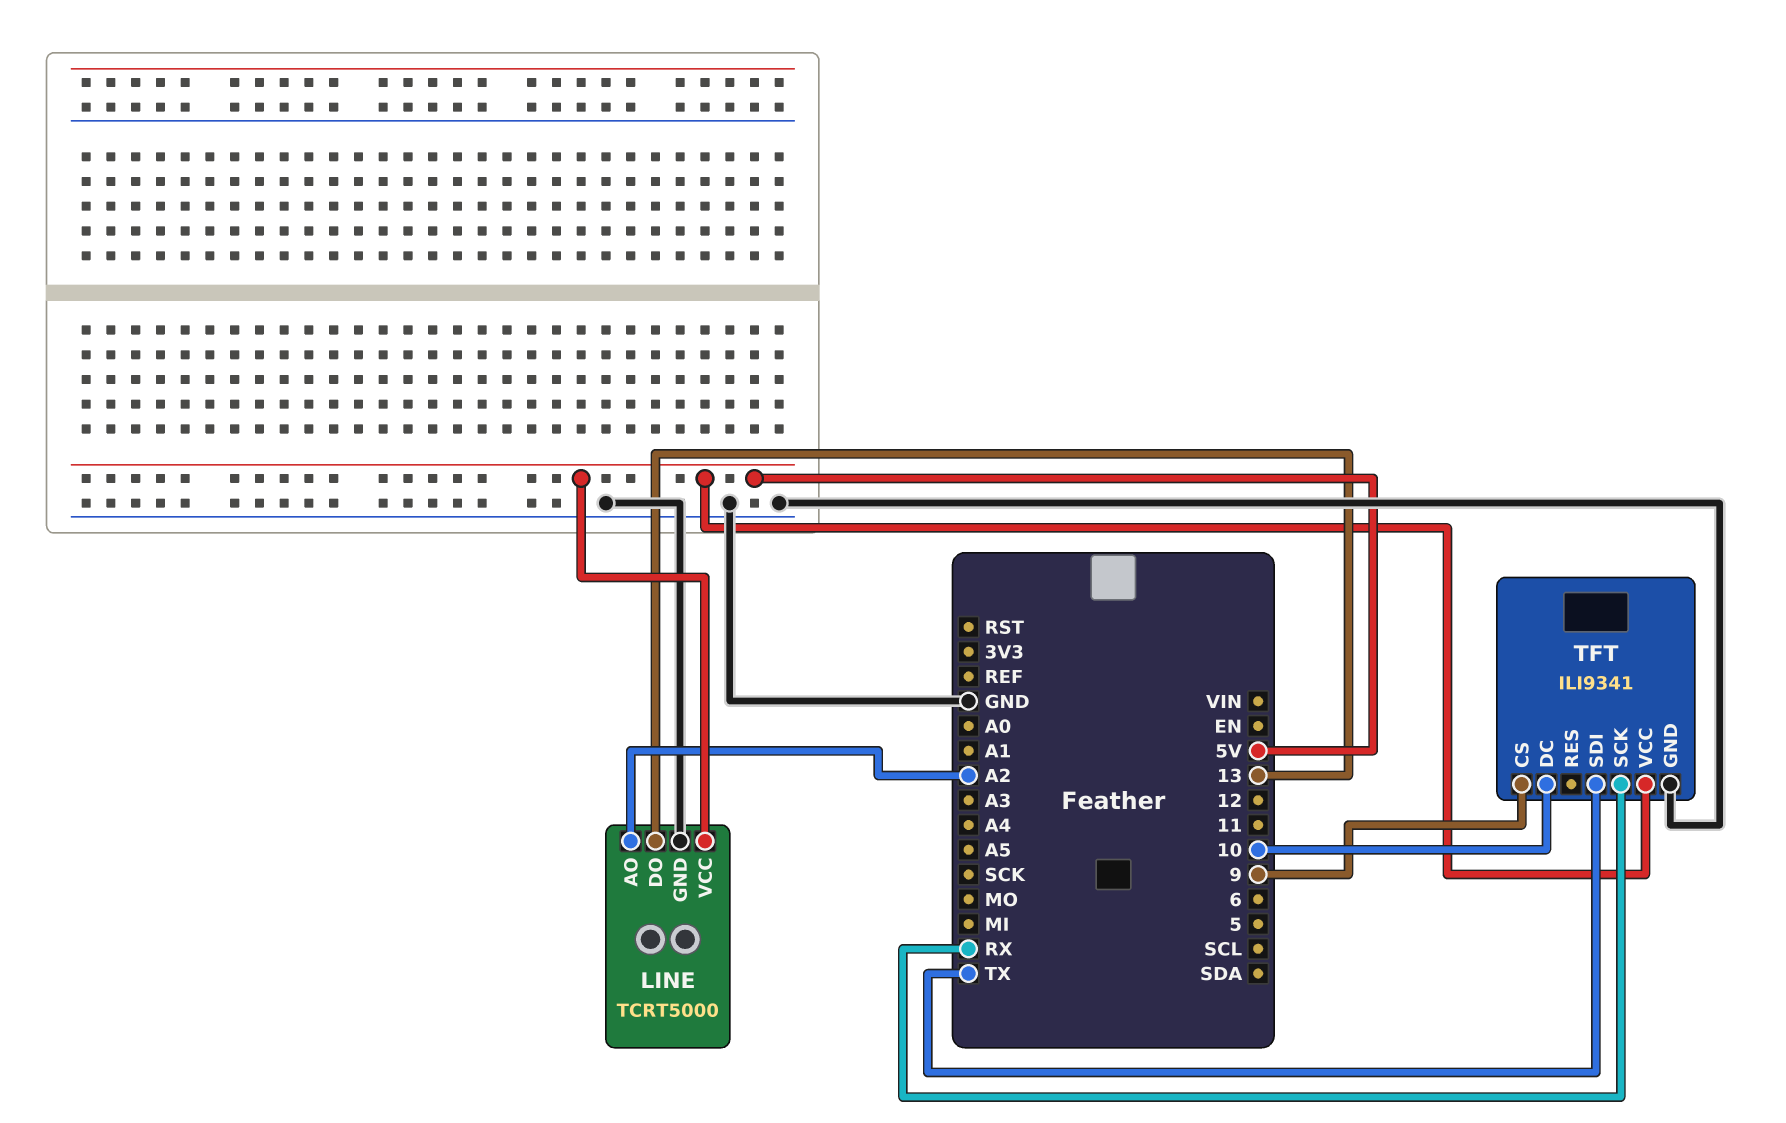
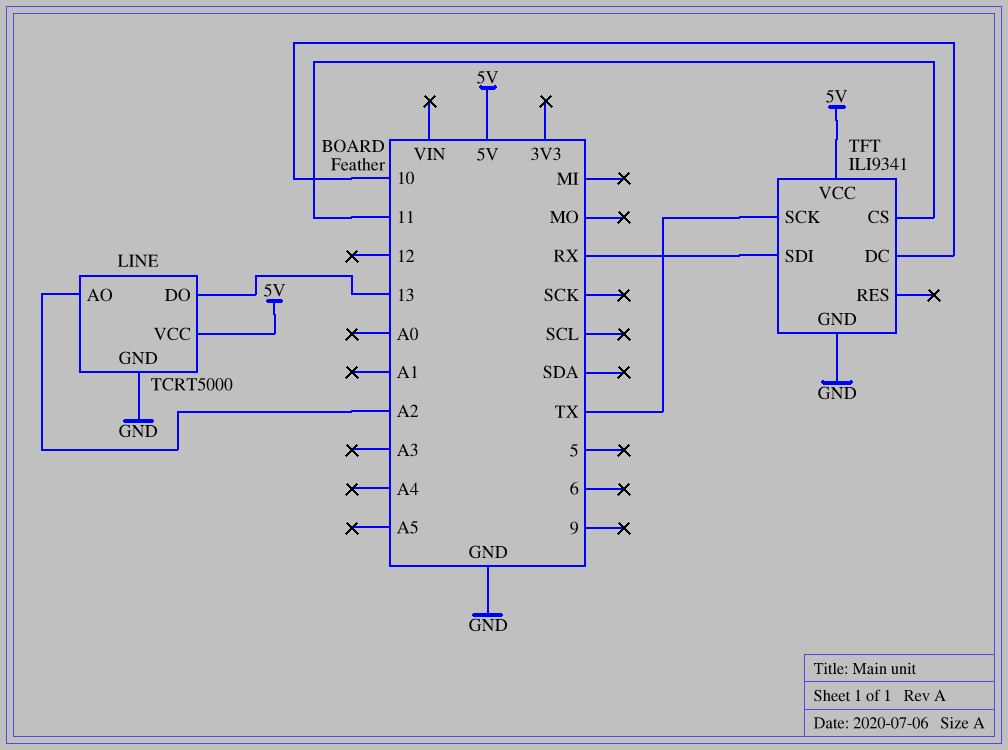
TFT pin CS: 9 -> 11
TFT pin SCK: RX -> TX
TFT pin SDI: TX -> RX

